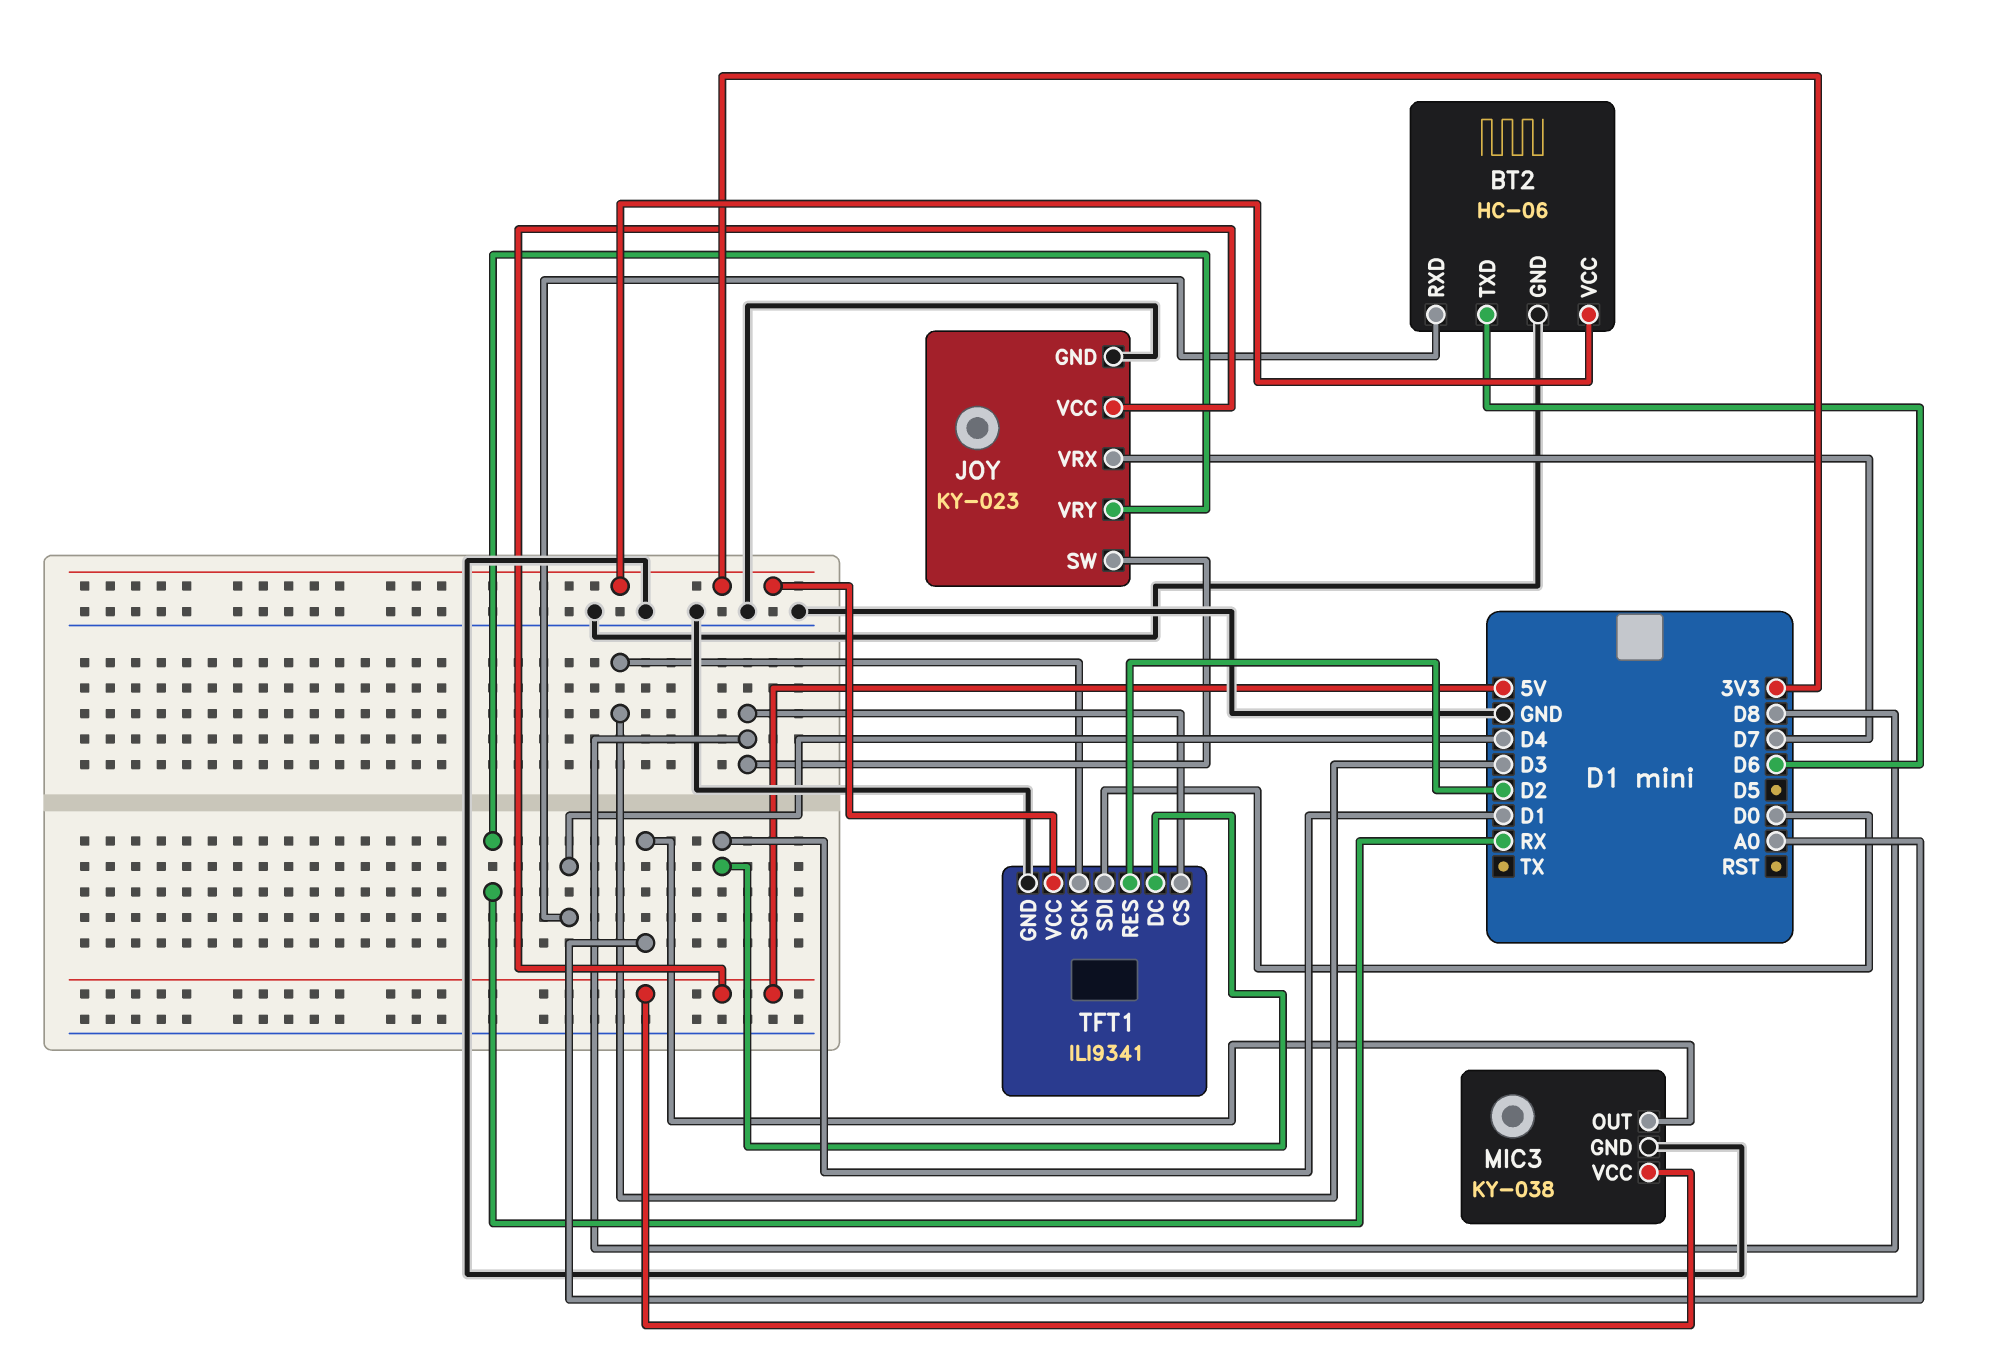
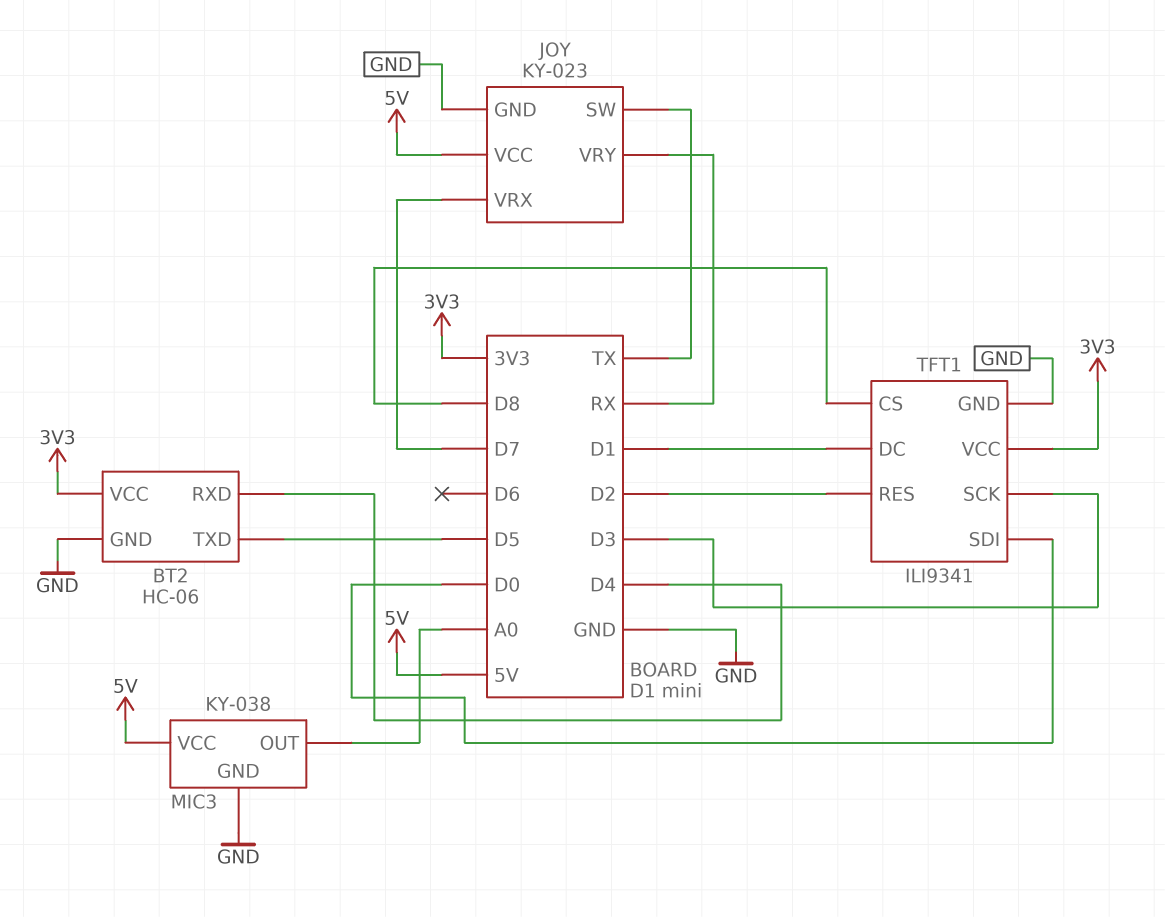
BT2 pin TXD: D6 -> D5
JOY pin SW: D8 -> TX

